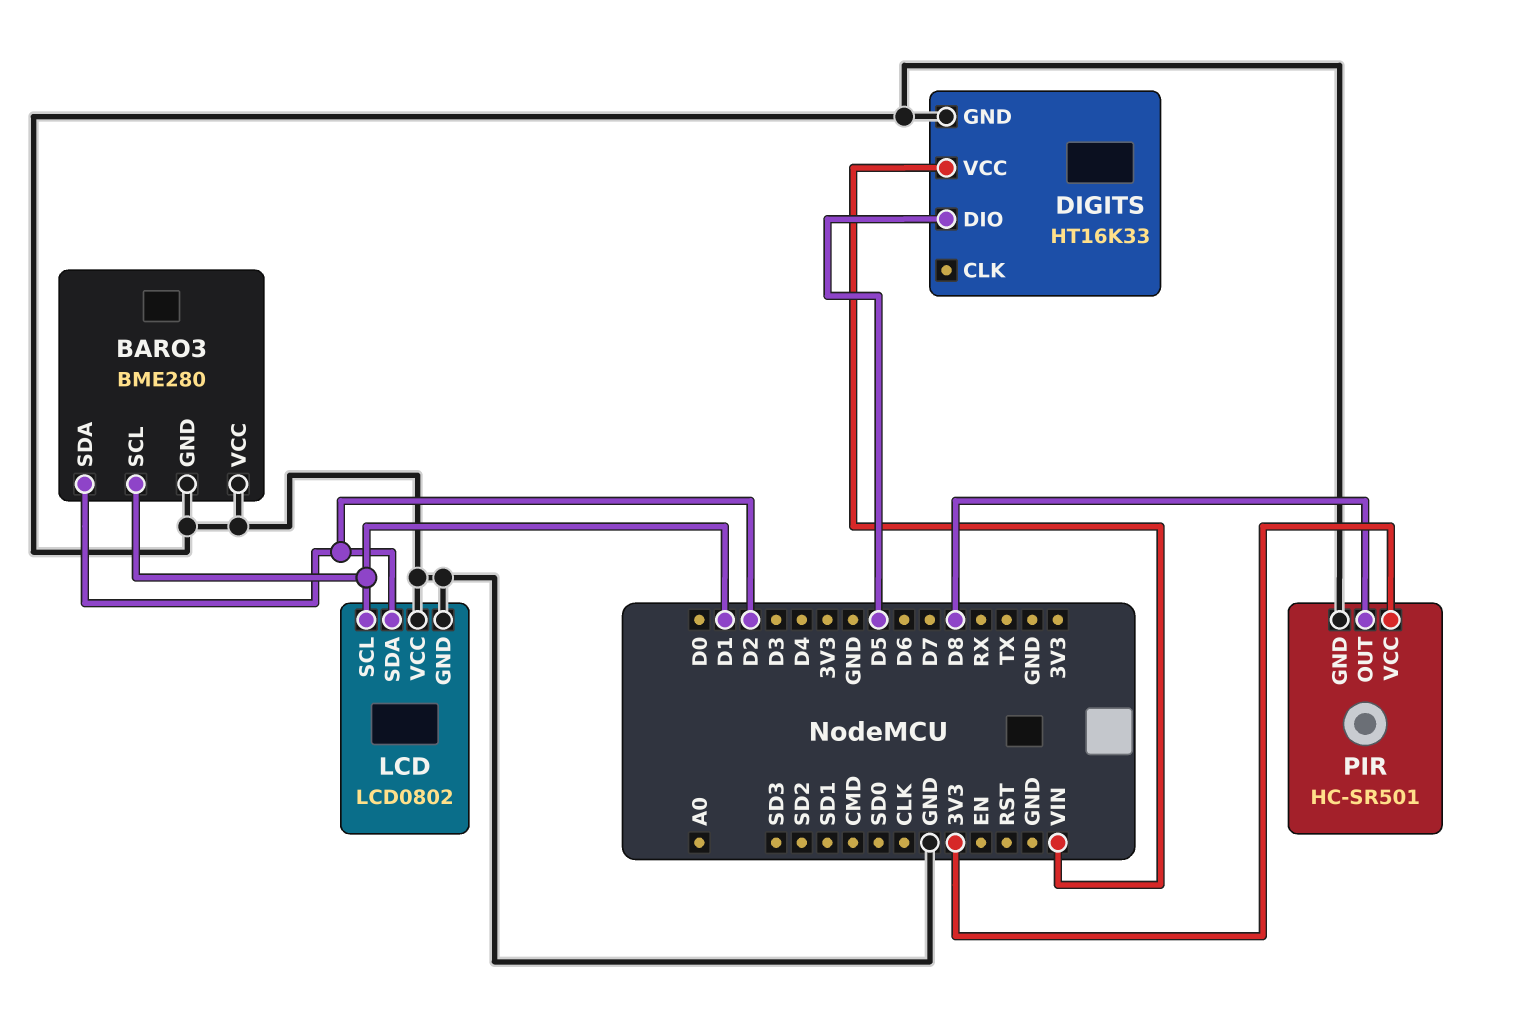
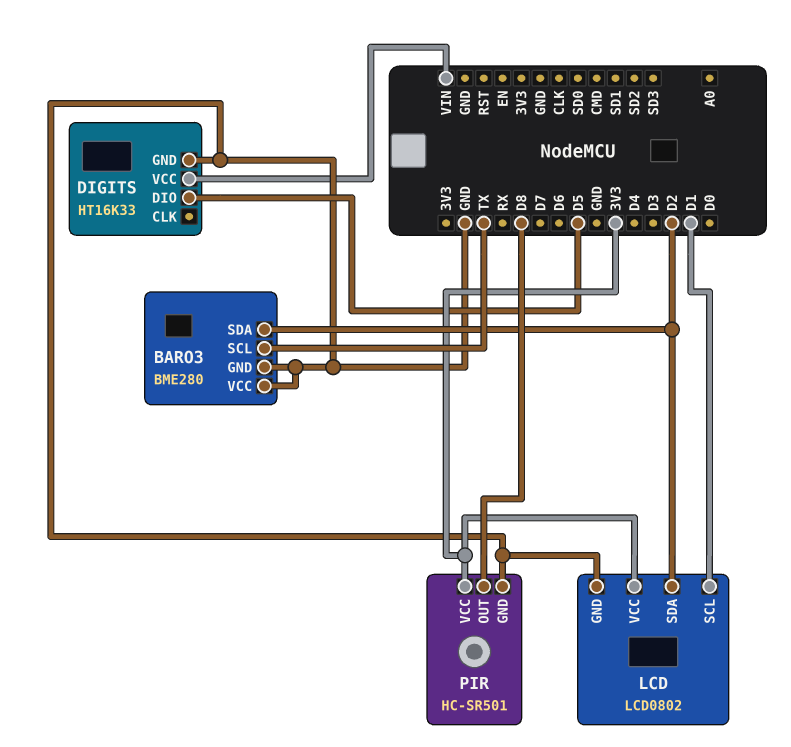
BARO3 pin SCL: D1 -> TX
LCD pin VCC: GND -> 3V3

